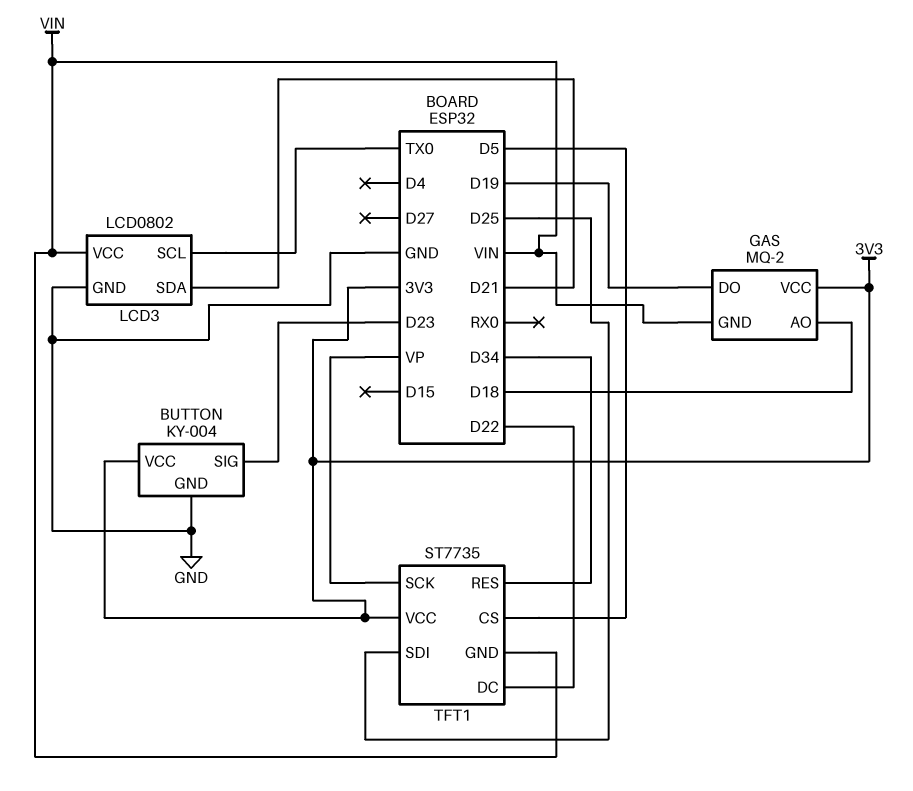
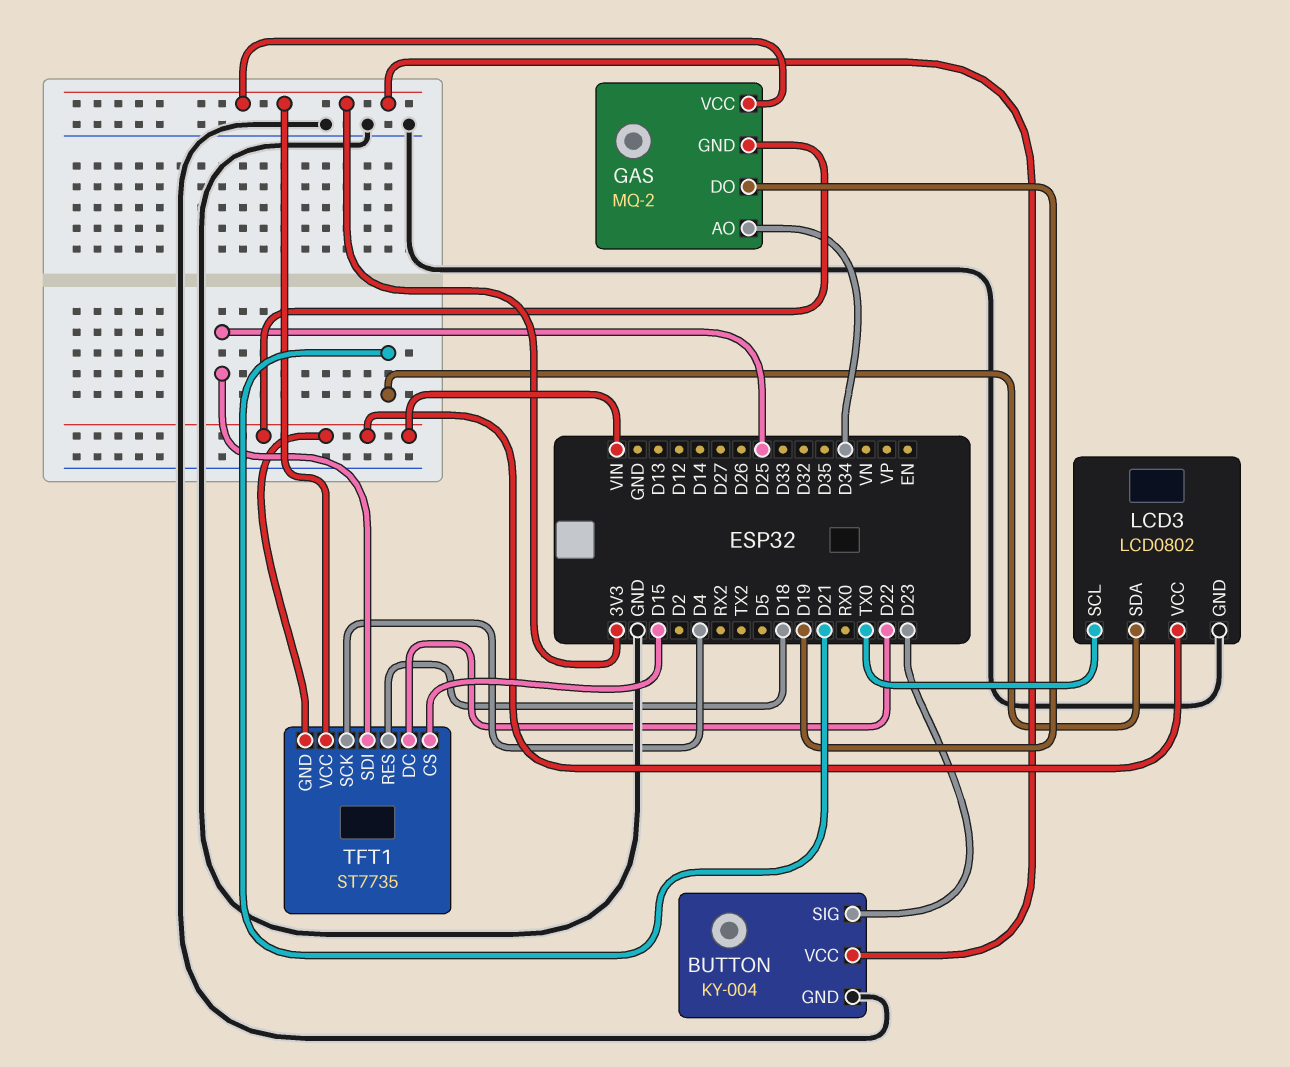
GAS pin AO: D18 -> D34
TFT1 pin CS: D5 -> D15
TFT1 pin RES: D34 -> D18
TFT1 pin SCK: VP -> D4

